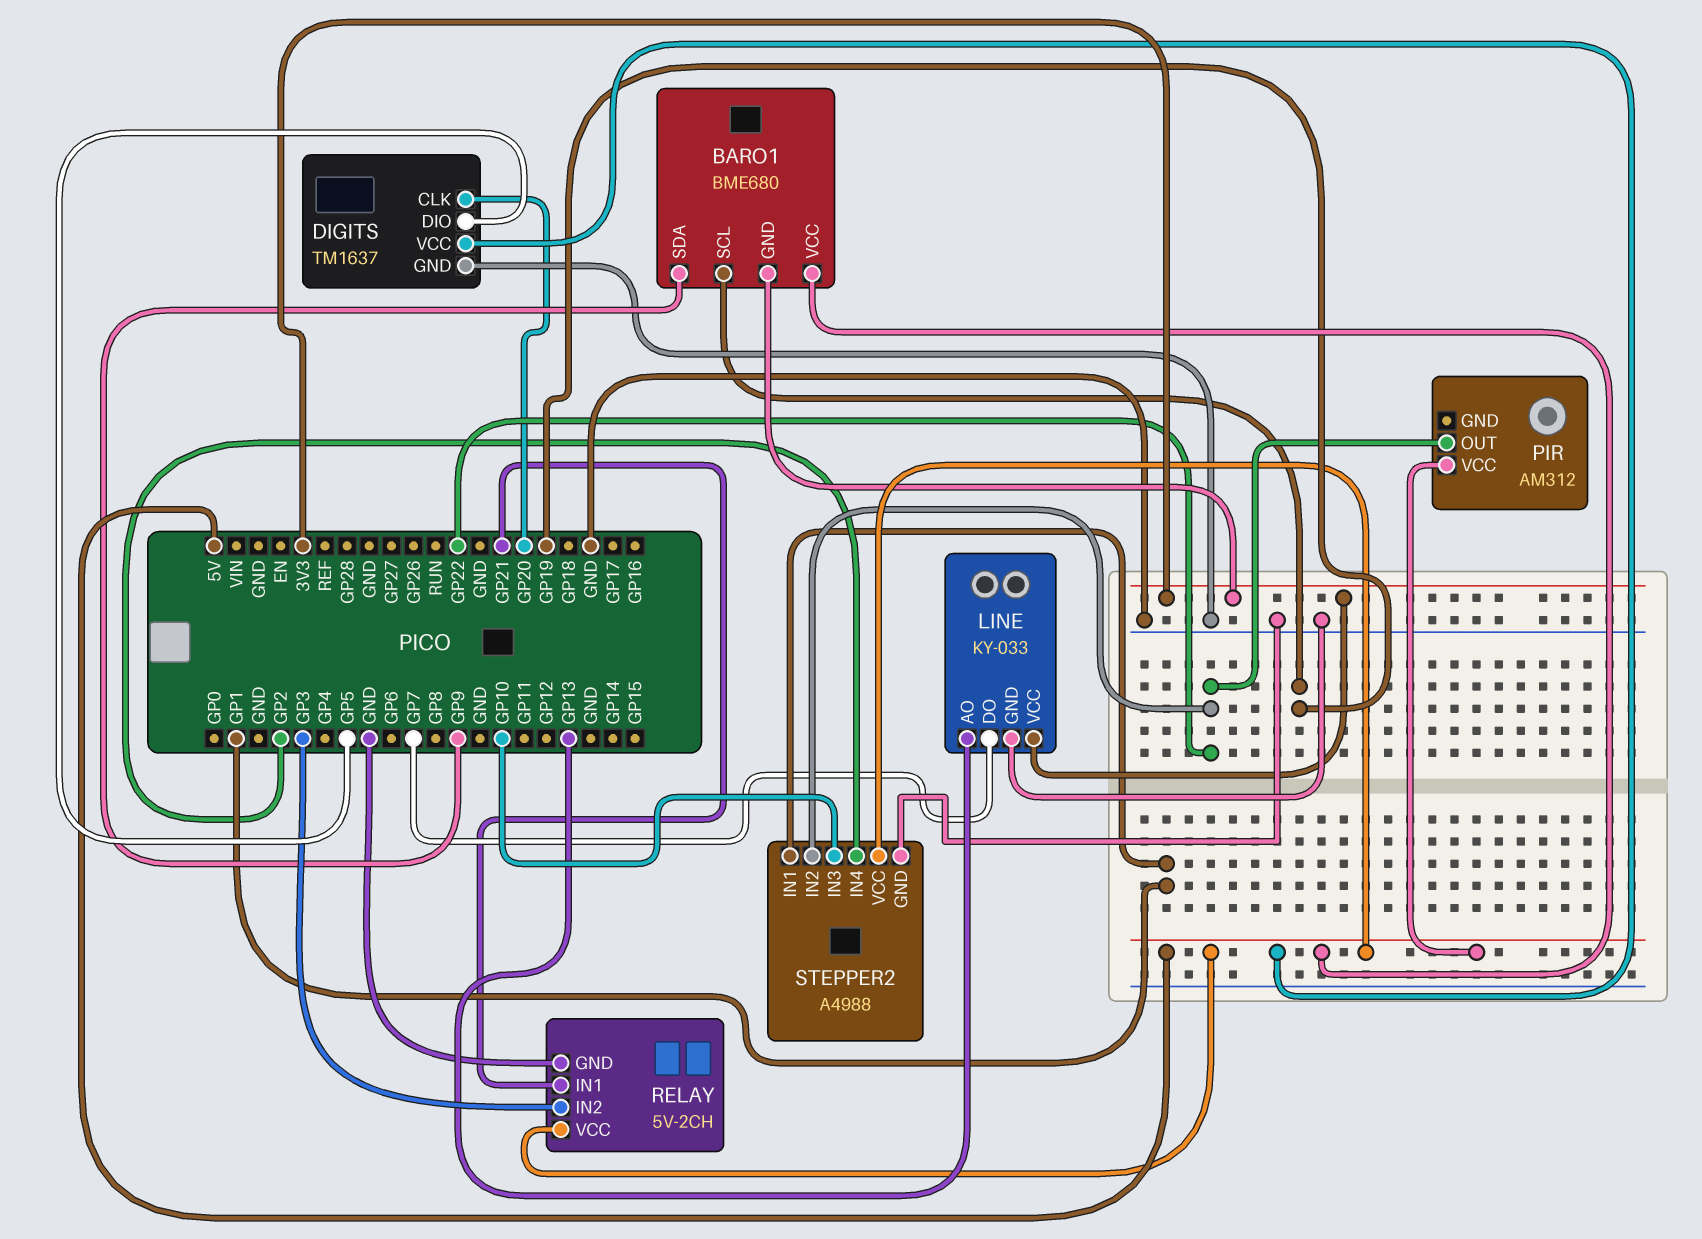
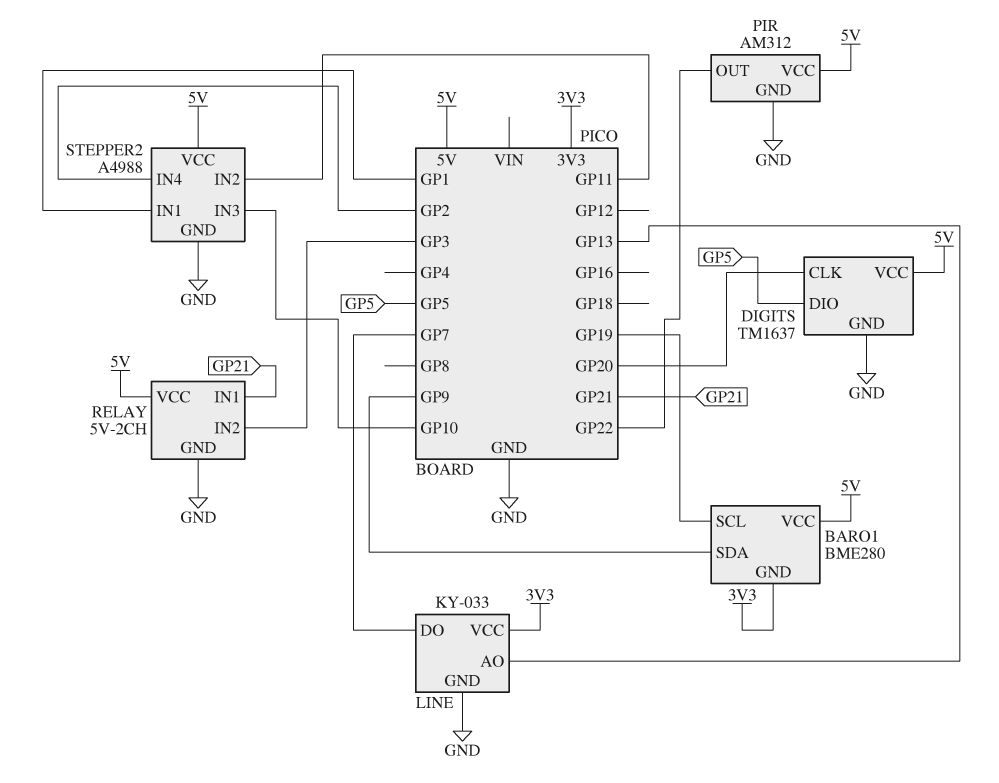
BARO1: BME680 -> BME280
PIR pin GND: none -> GND
STEPPER2 pin IN2: GP22 -> GP11

